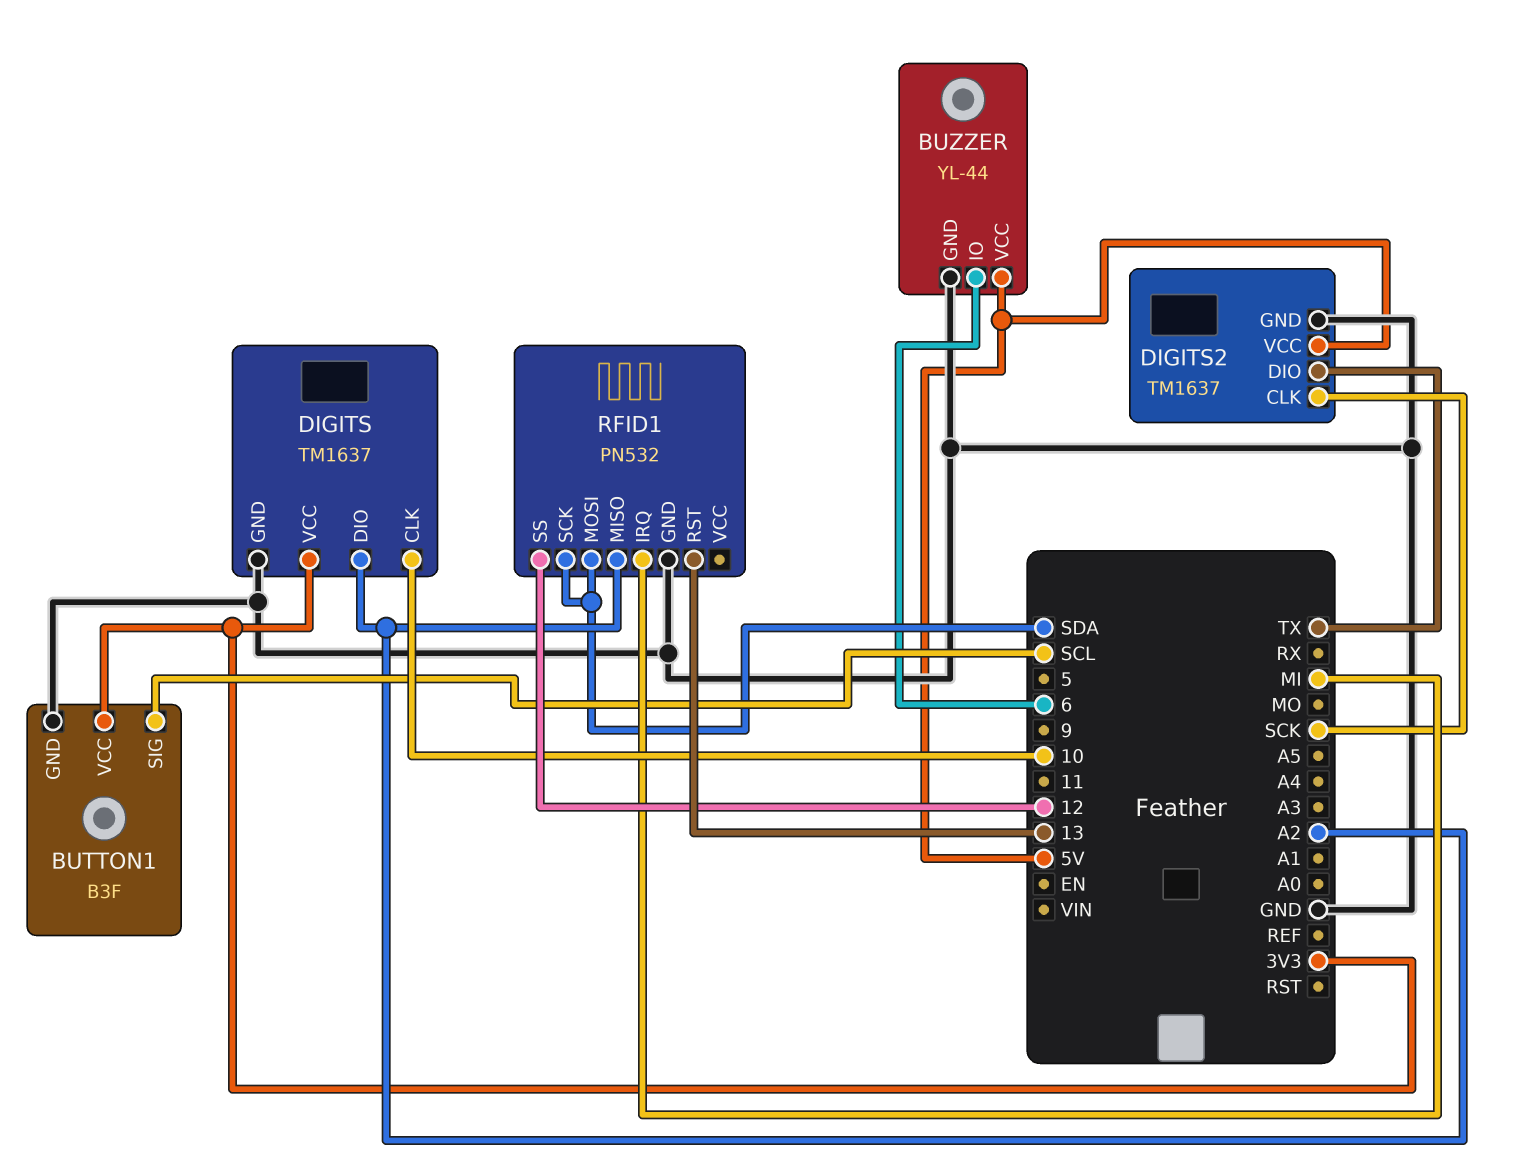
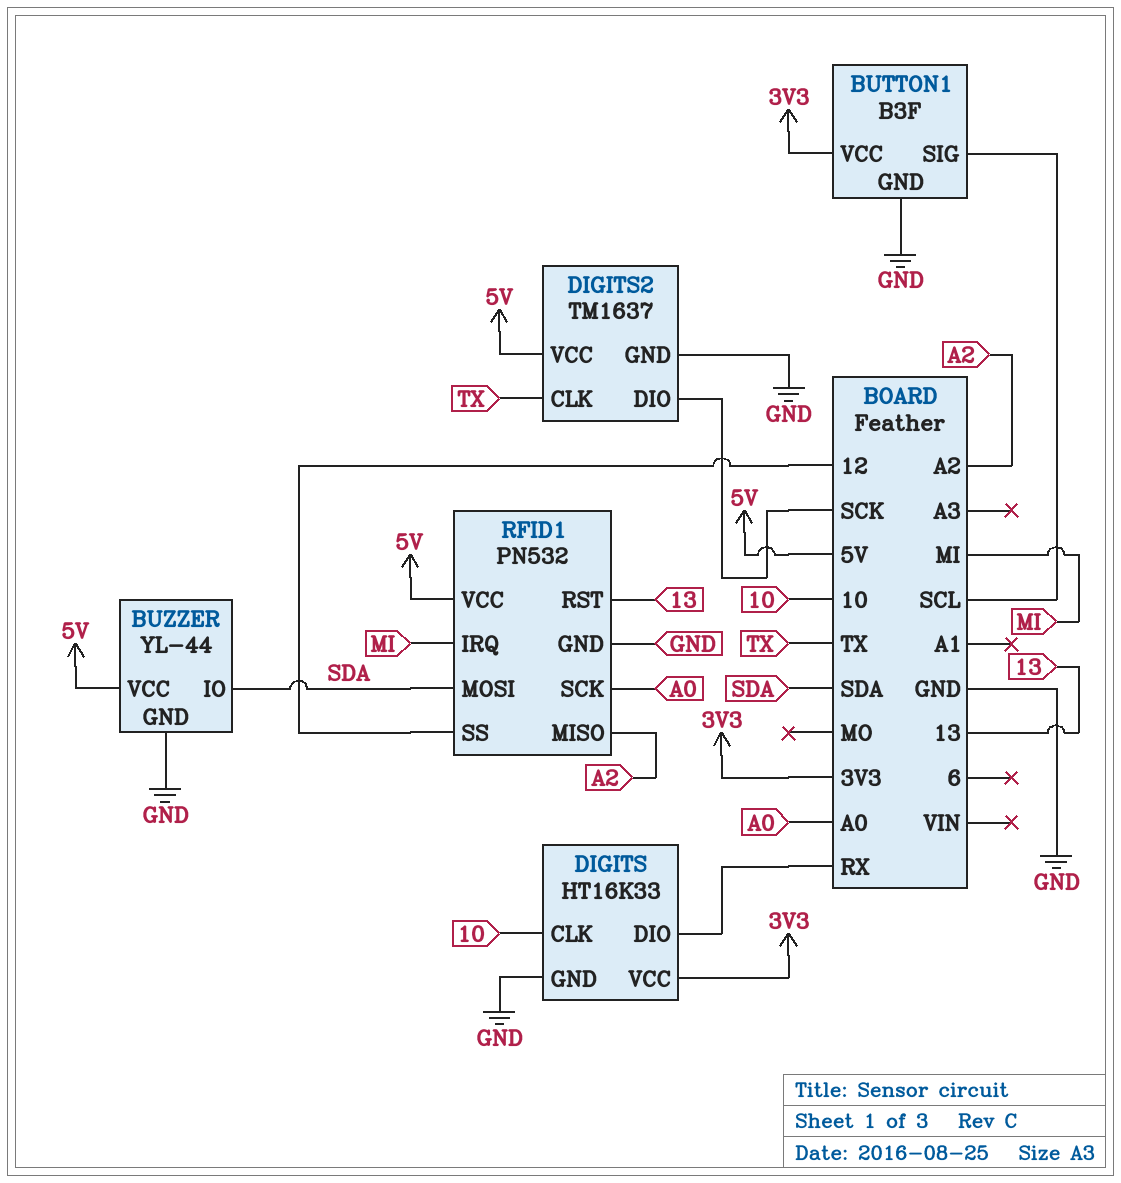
BUZZER pin IO: 6 -> SDA
DIGITS: TM1637 -> HT16K33
DIGITS pin DIO: A2 -> RX
DIGITS2 pin CLK: SCK -> TX
DIGITS2 pin DIO: TX -> SCK
RFID1 pin SCK: SDA -> A0
RFID1 pin VCC: none -> 5V

